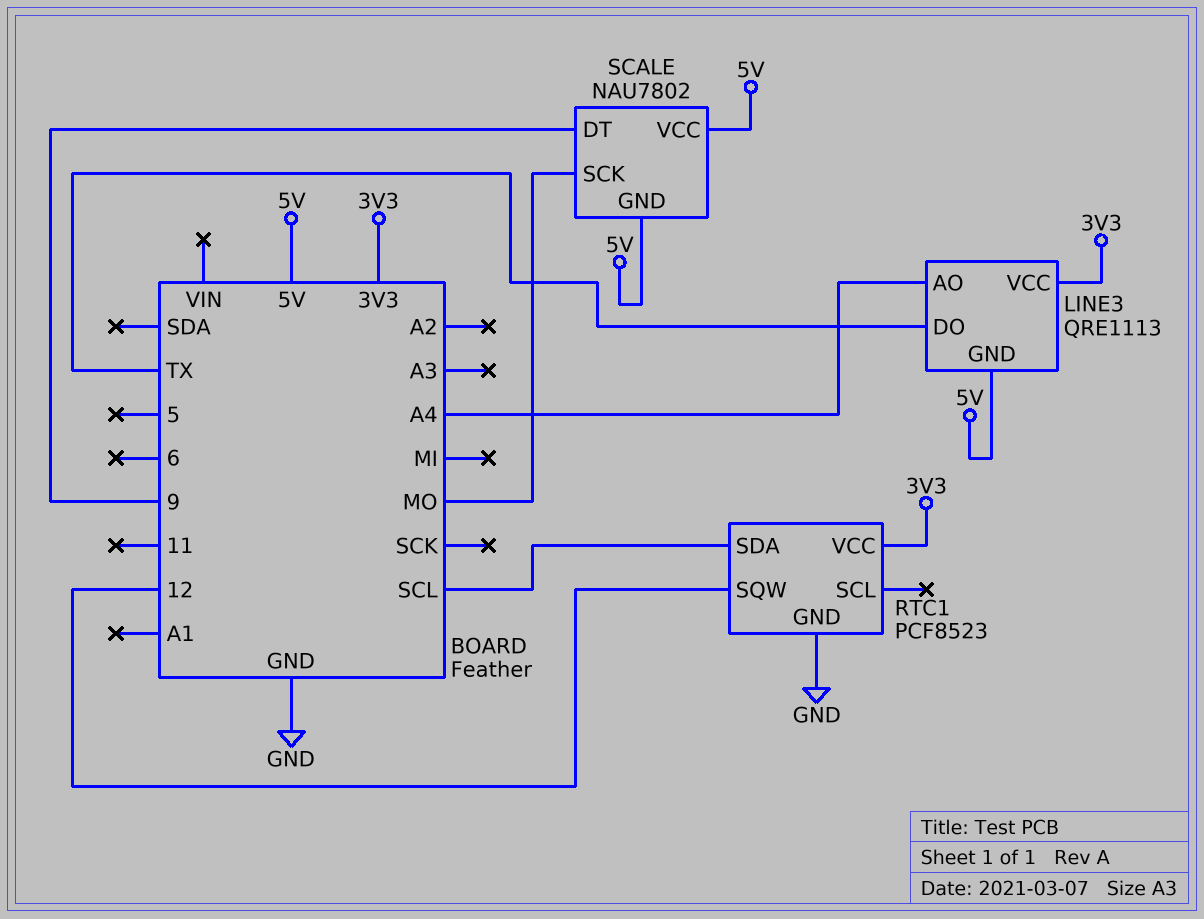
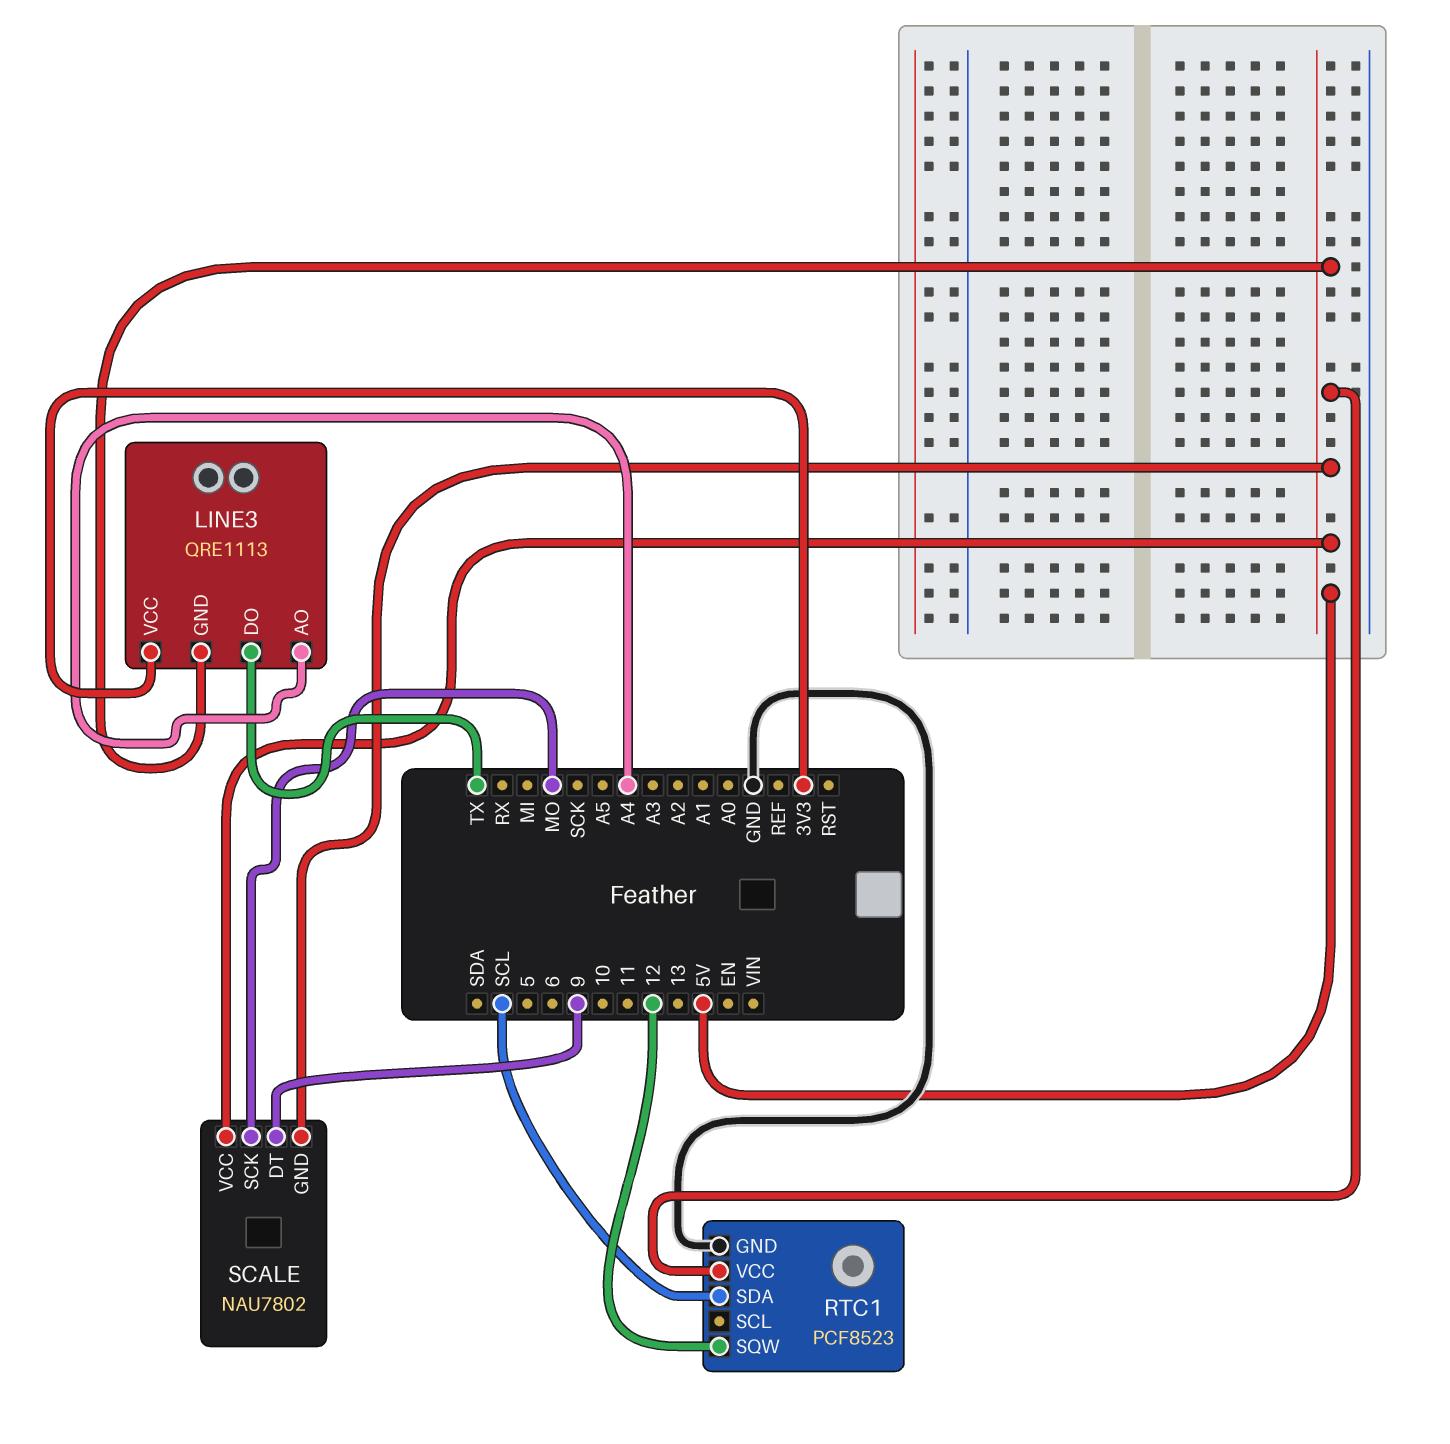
RTC1 pin VCC: 3V3 -> 5V

